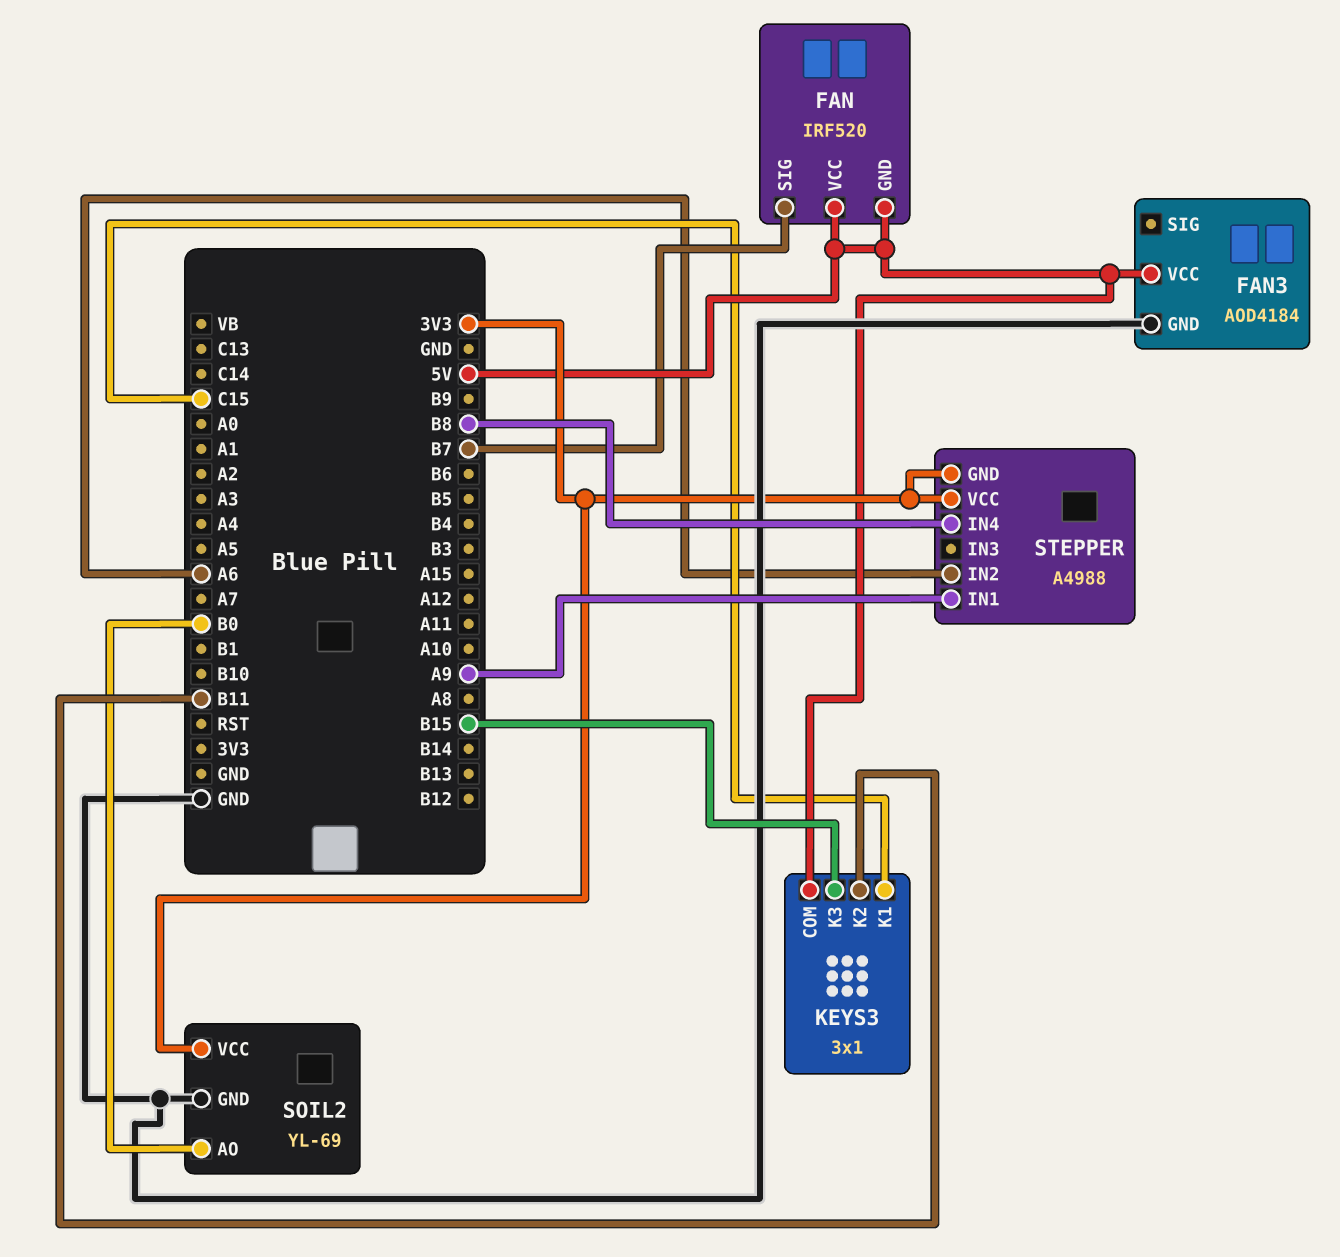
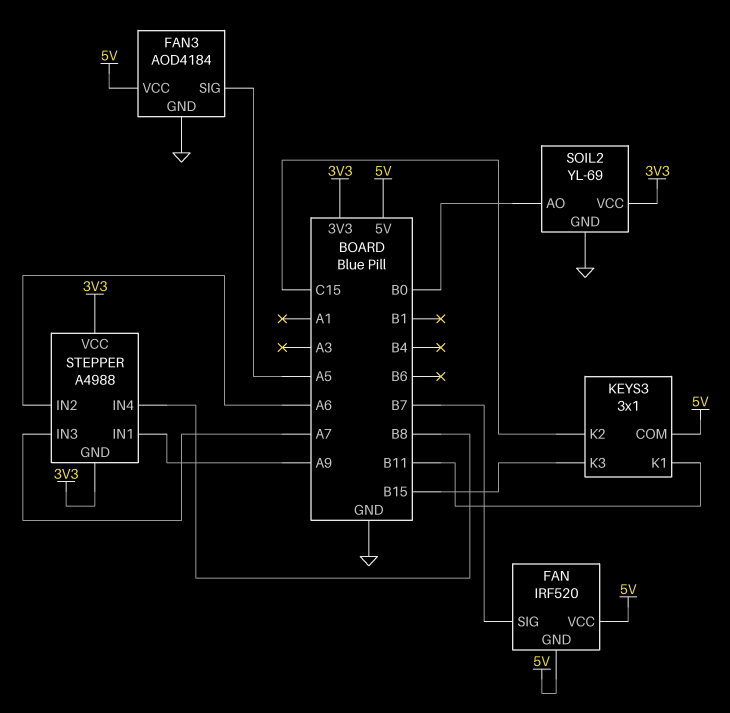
FAN3 pin SIG: none -> A5
KEYS3 pin K1: C15 -> B11
KEYS3 pin K2: B11 -> C15
STEPPER pin IN3: none -> A7

